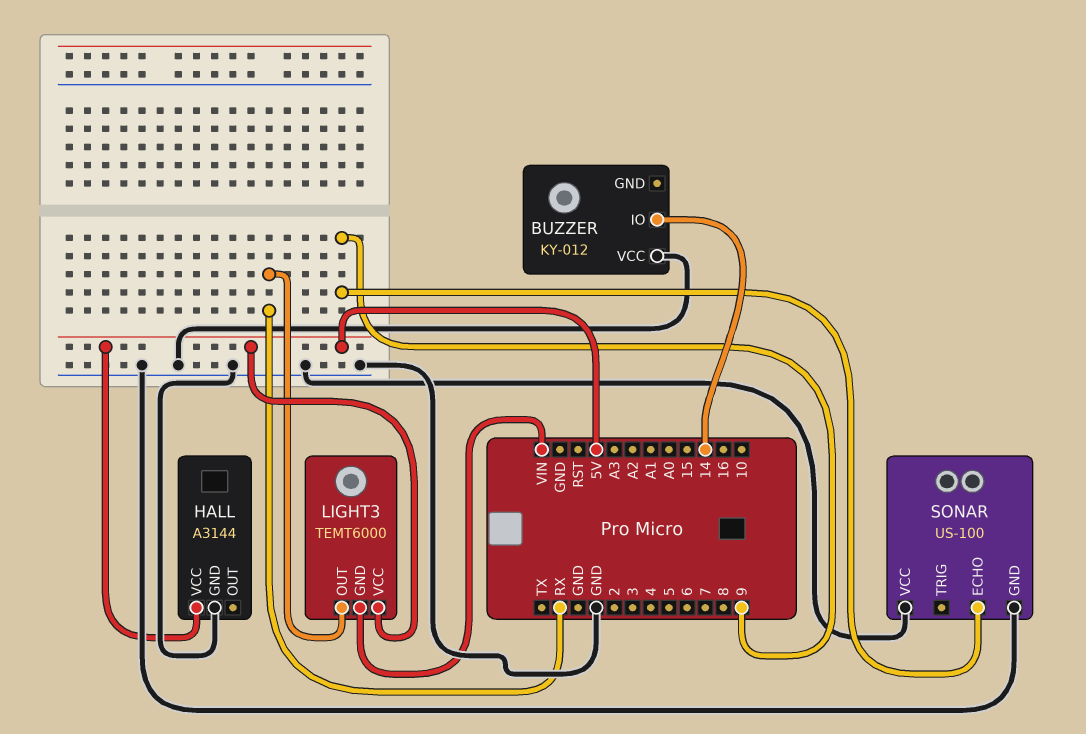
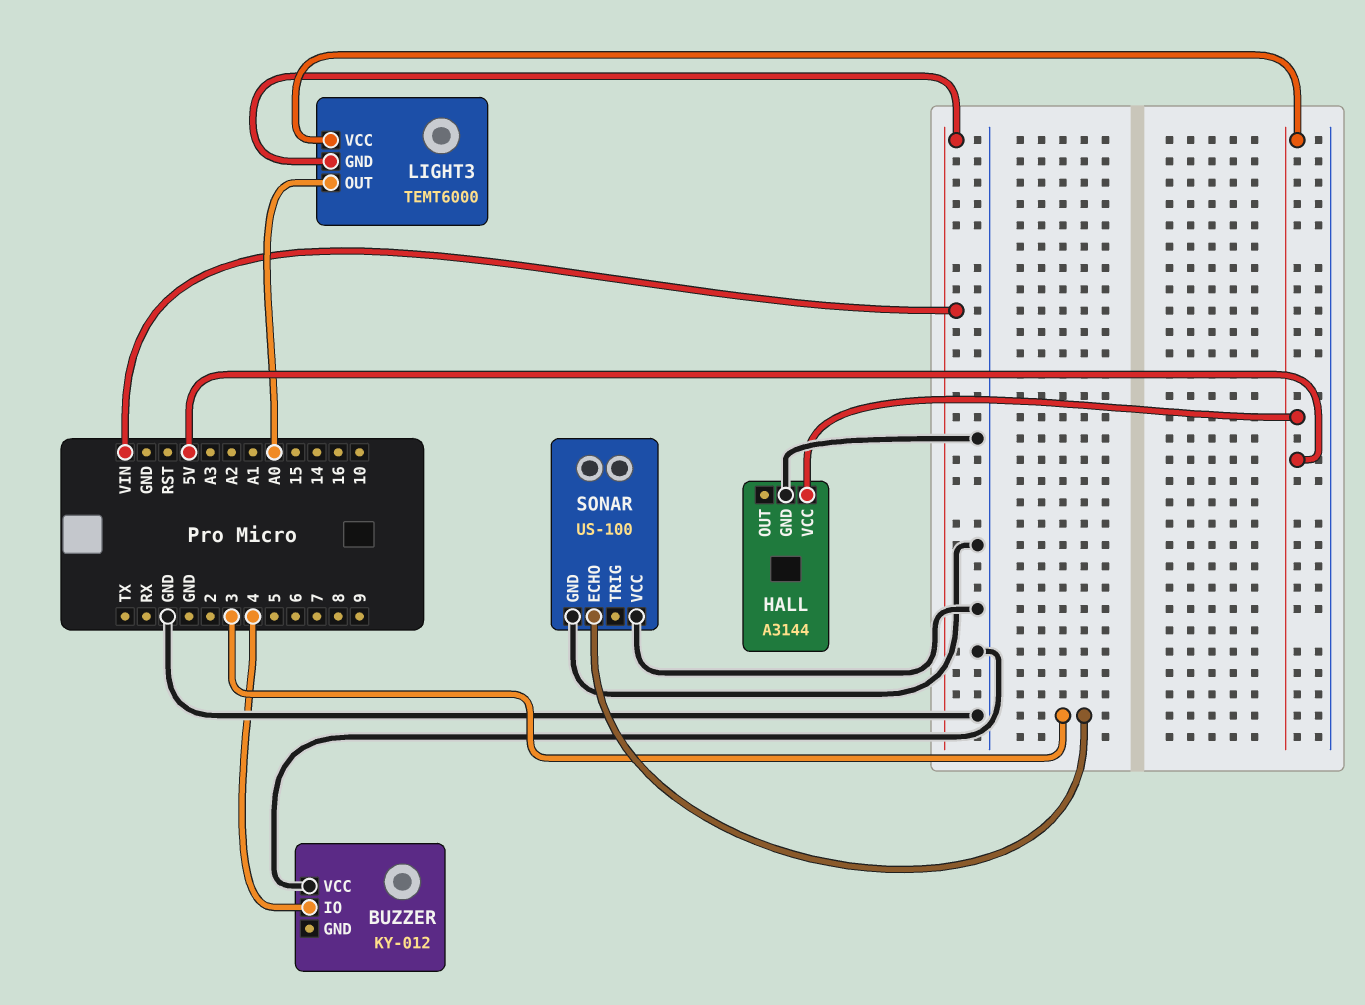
BUZZER pin IO: 14 -> 4
LIGHT3 pin OUT: RX -> A0
SONAR pin ECHO: 9 -> 3

